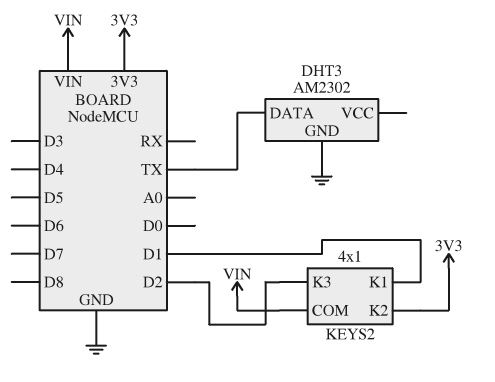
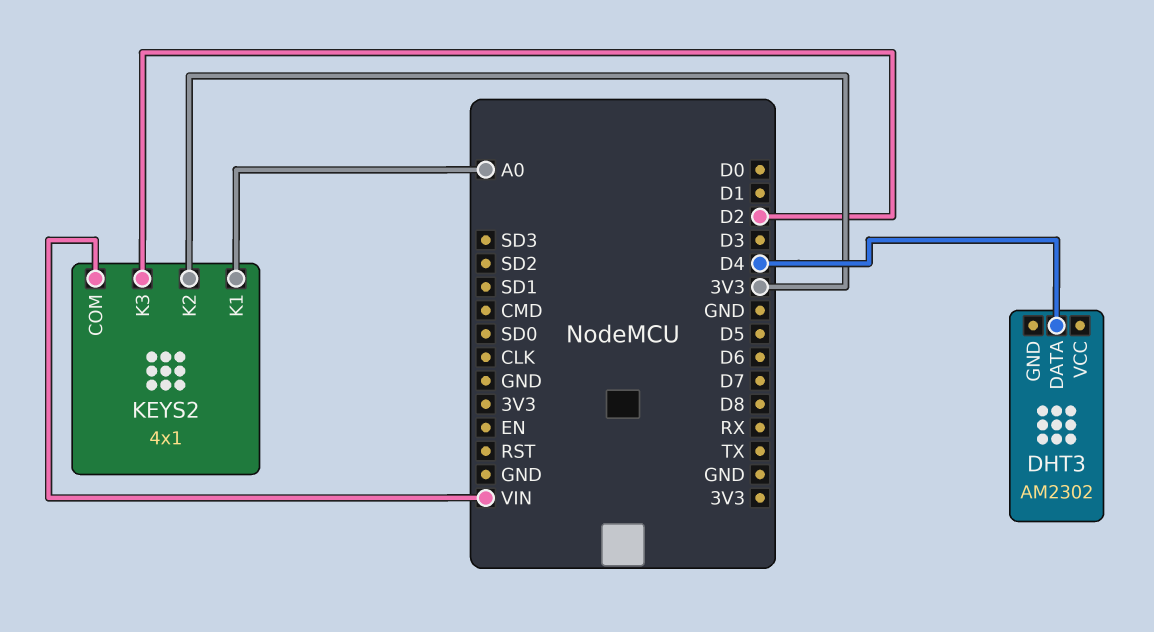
DHT3 pin DATA: TX -> D4
DHT3 pin GND: GND -> none
KEYS2 pin K1: D1 -> A0

